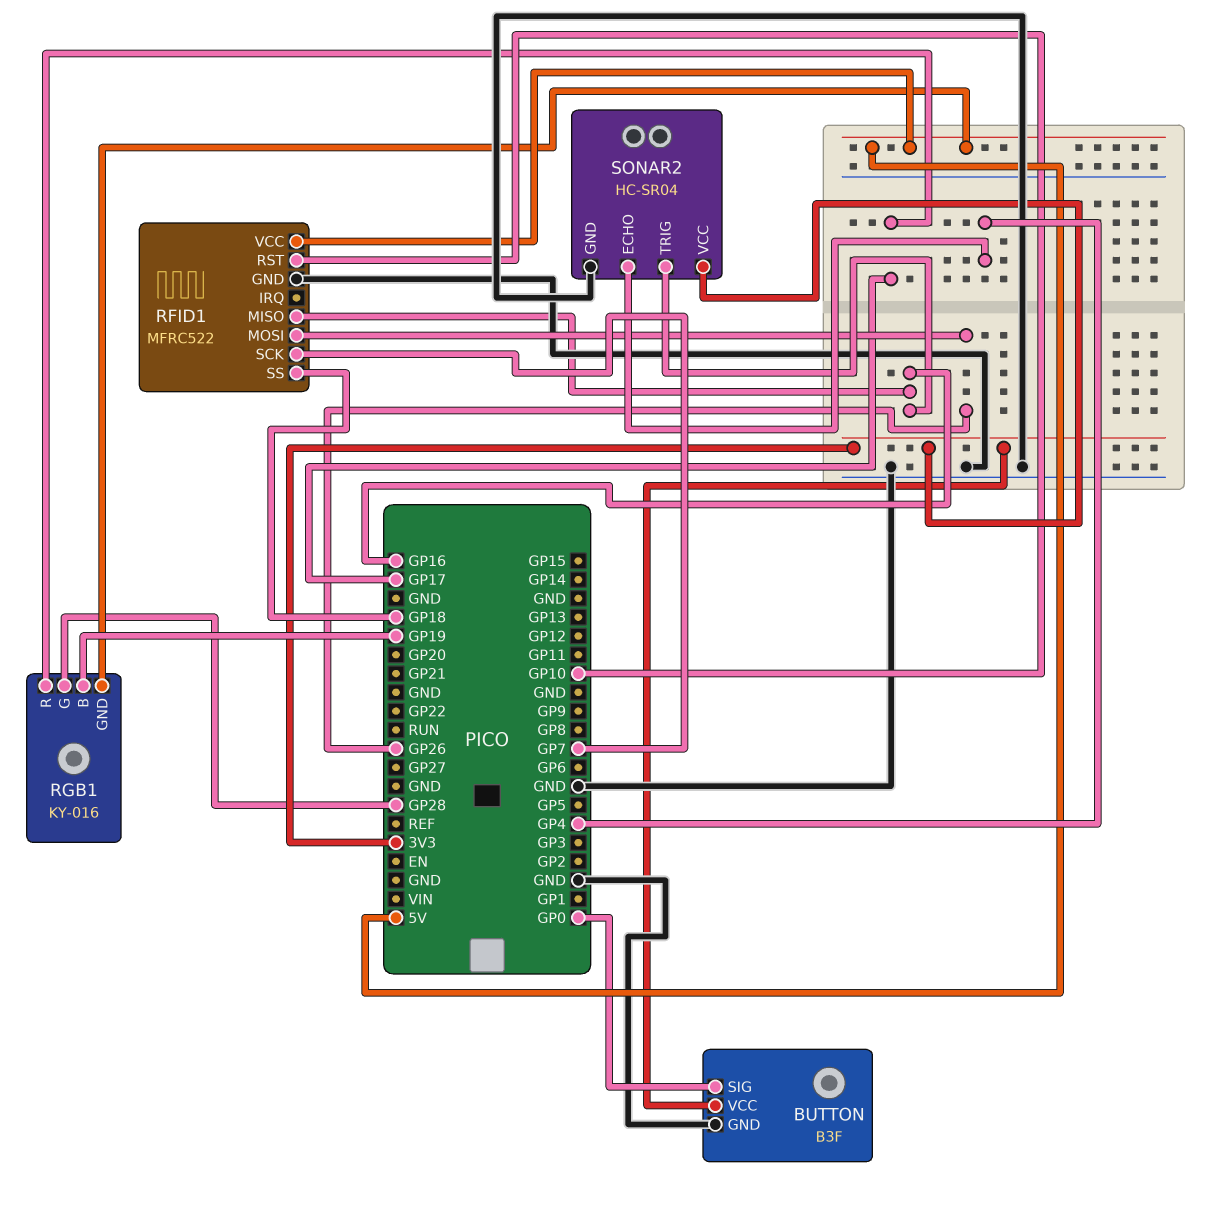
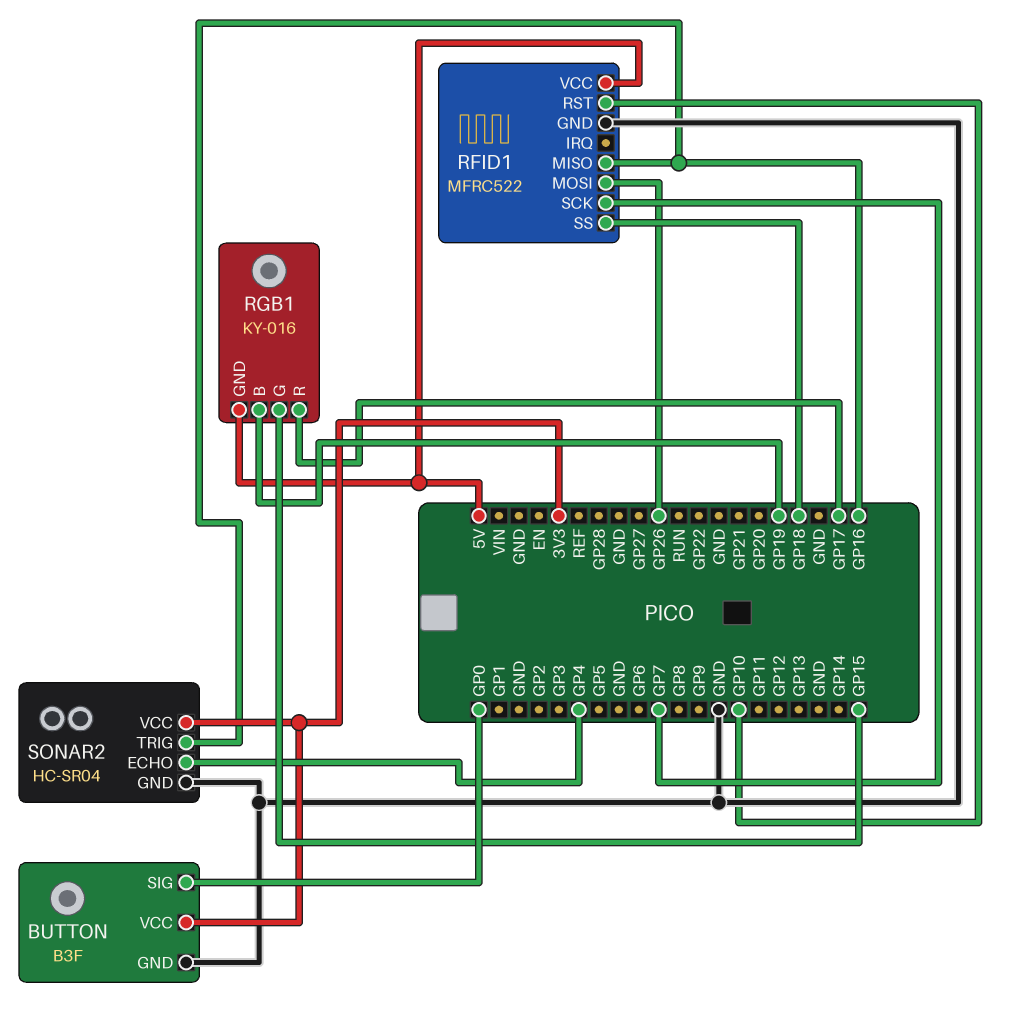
RGB1 pin G: GP28 -> GP15

